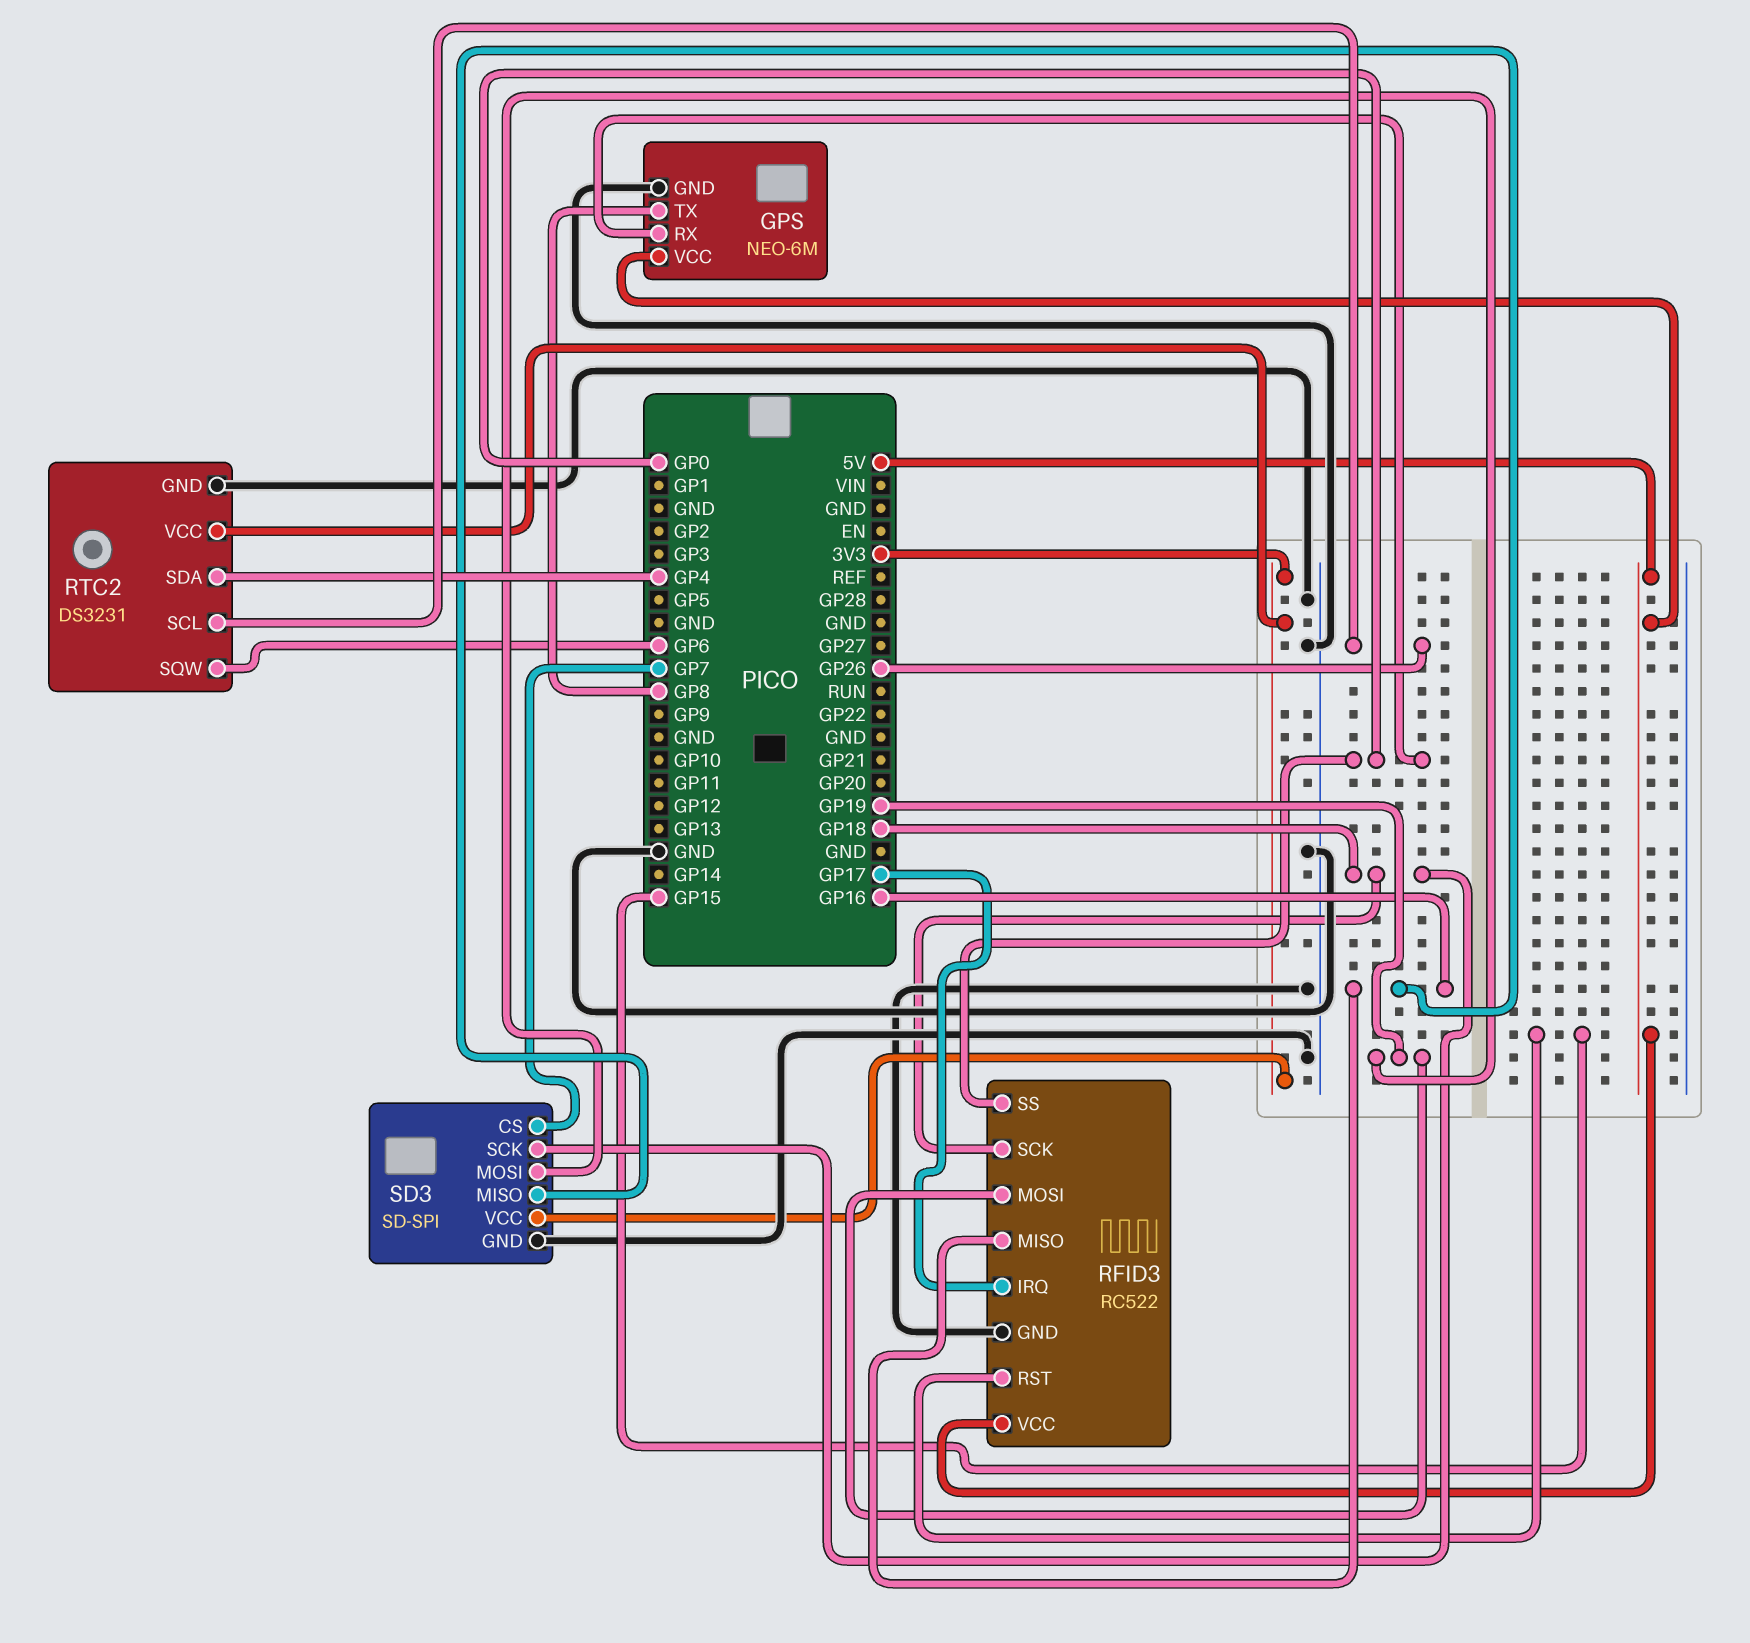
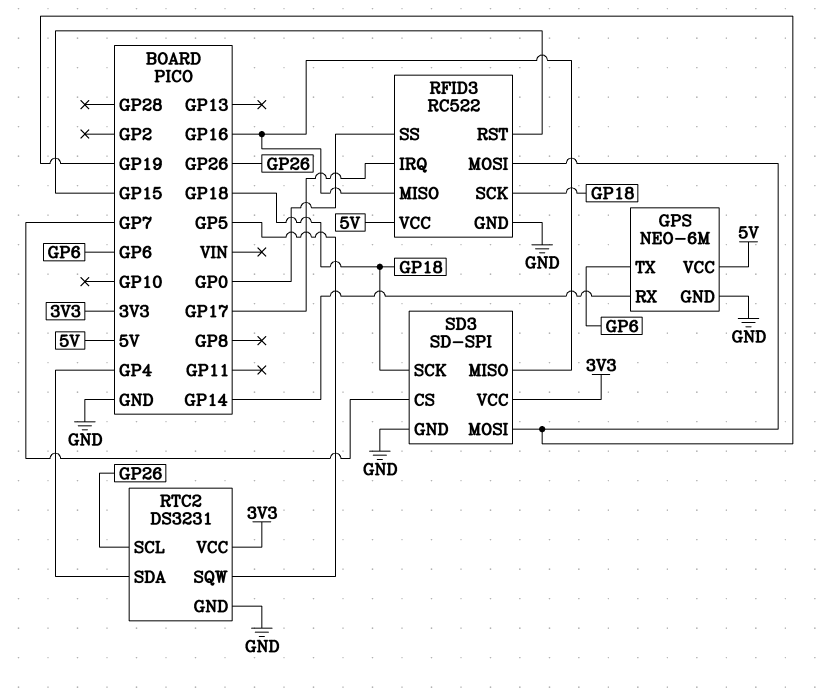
GPS pin RX: GP0 -> GP14
GPS pin TX: GP8 -> GP6
RTC2 pin SQW: GP6 -> GP5

